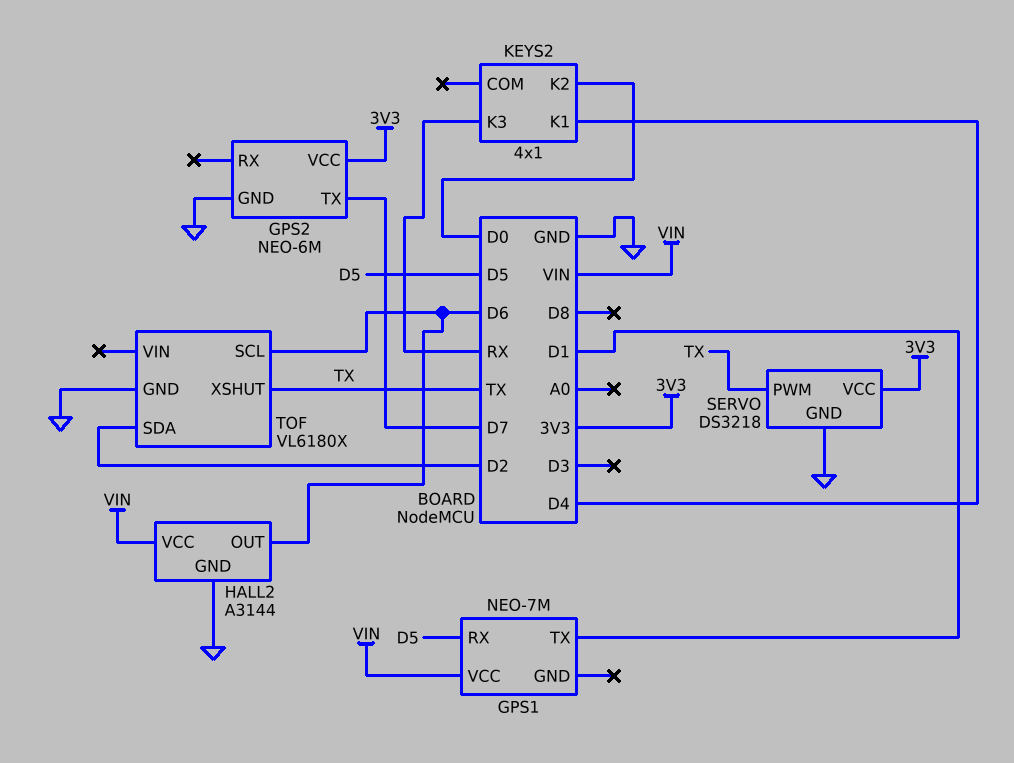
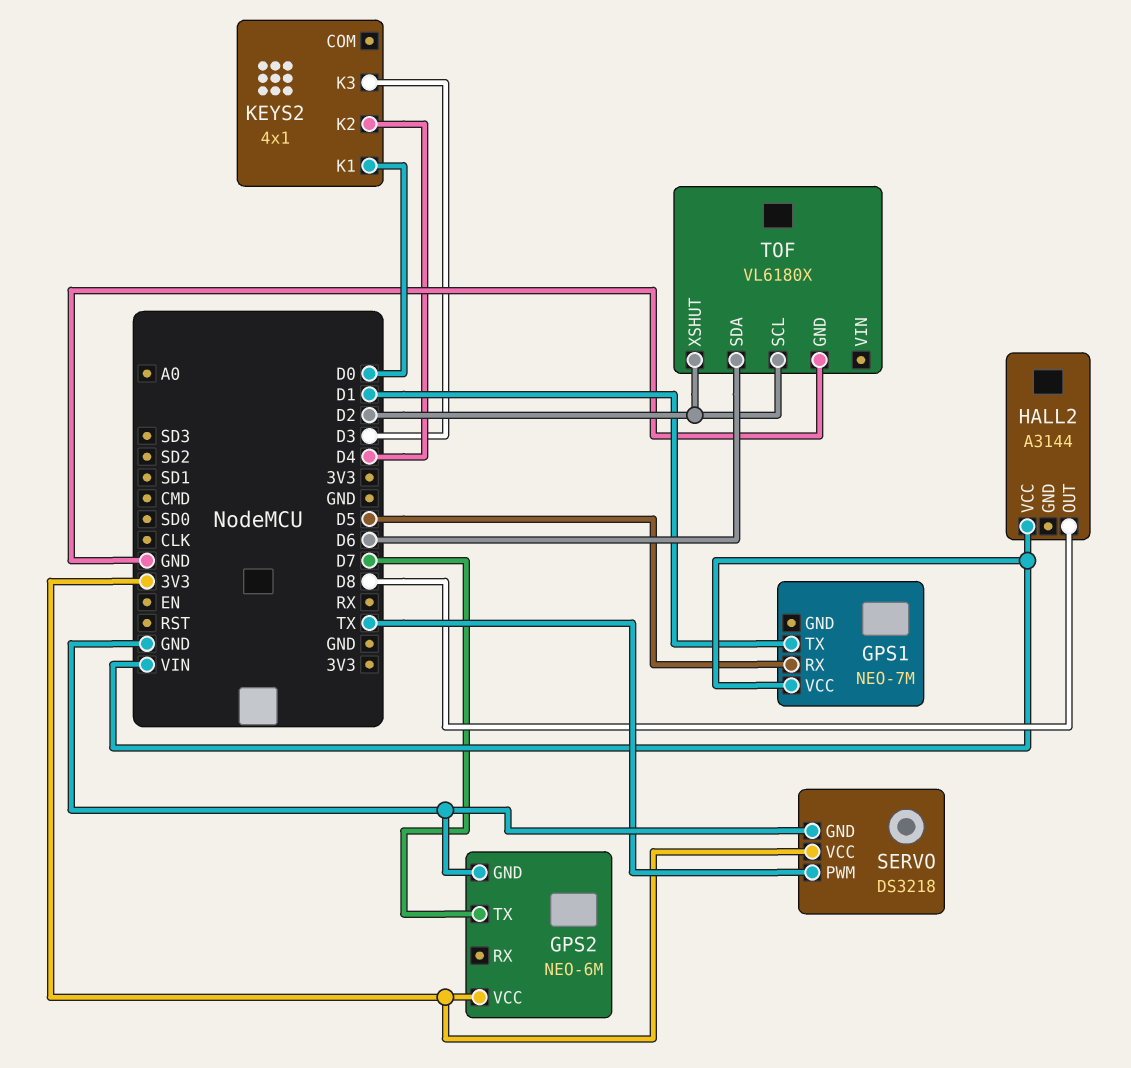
HALL2 pin GND: GND -> none
HALL2 pin OUT: D6 -> D8
KEYS2 pin K1: D4 -> D0
KEYS2 pin K2: D0 -> D4
KEYS2 pin K3: RX -> D3
TOF pin SCL: D6 -> D2
TOF pin SDA: D2 -> D6
TOF pin XSHUT: TX -> D2

